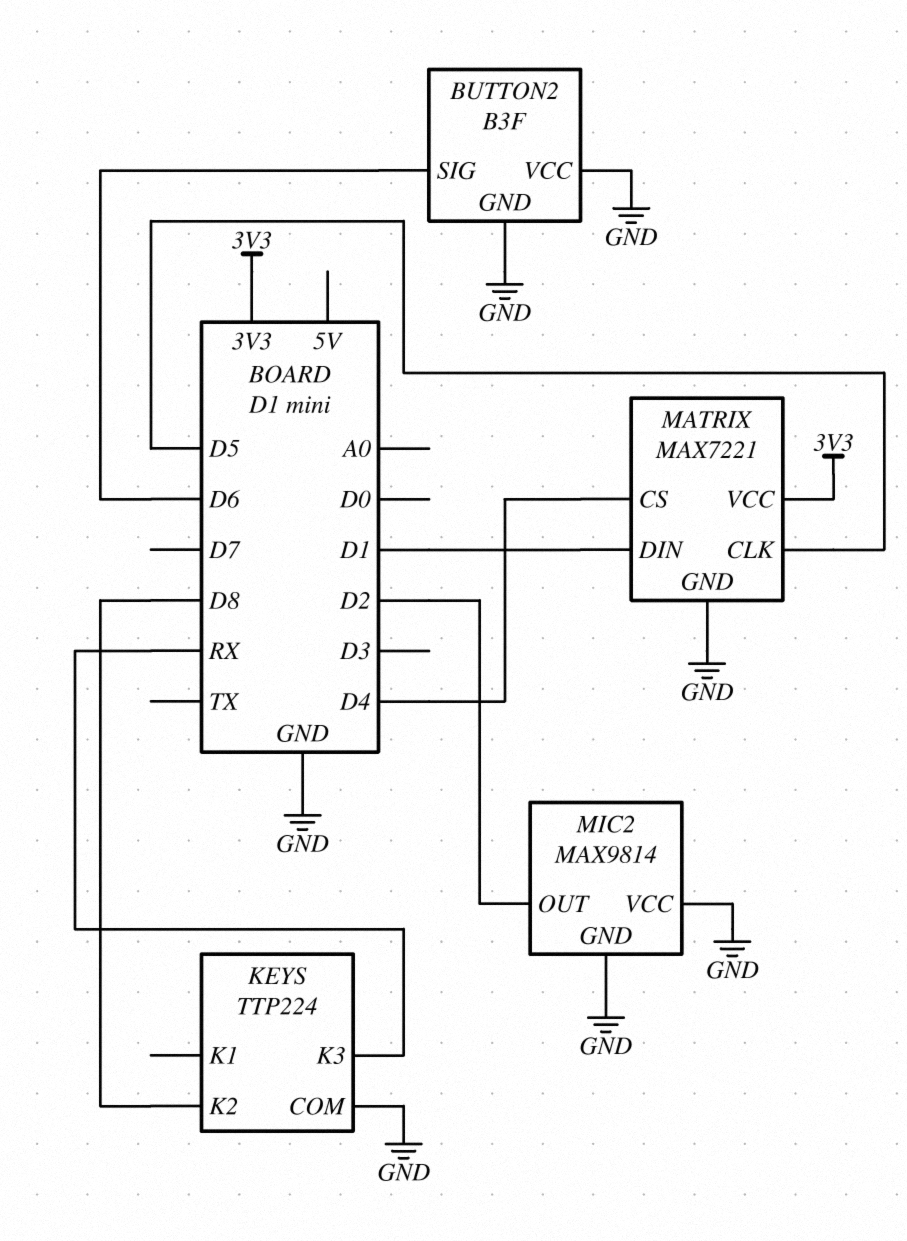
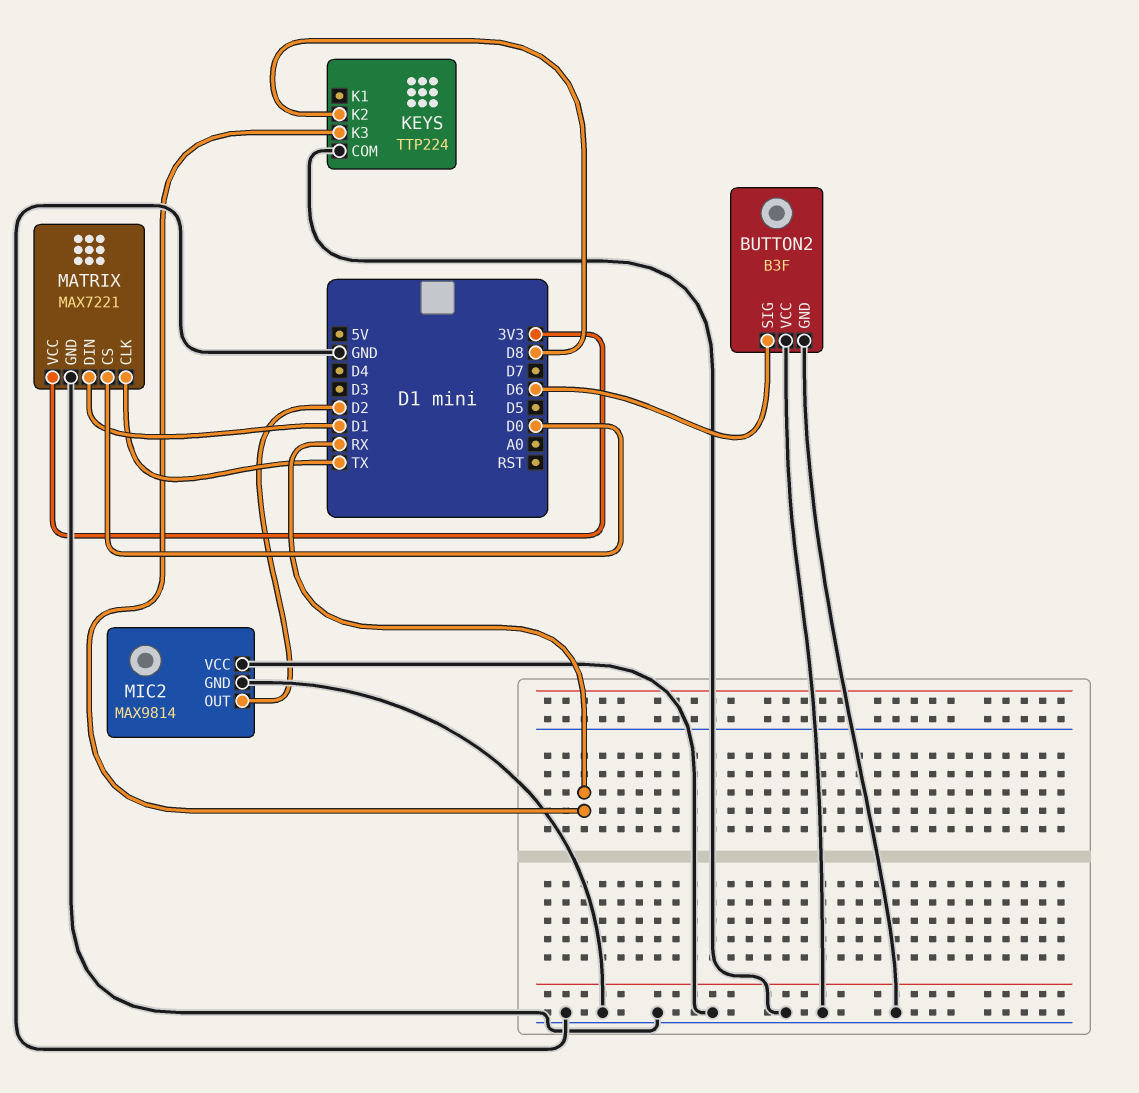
MATRIX pin CLK: D5 -> TX
MATRIX pin CS: D4 -> D0

